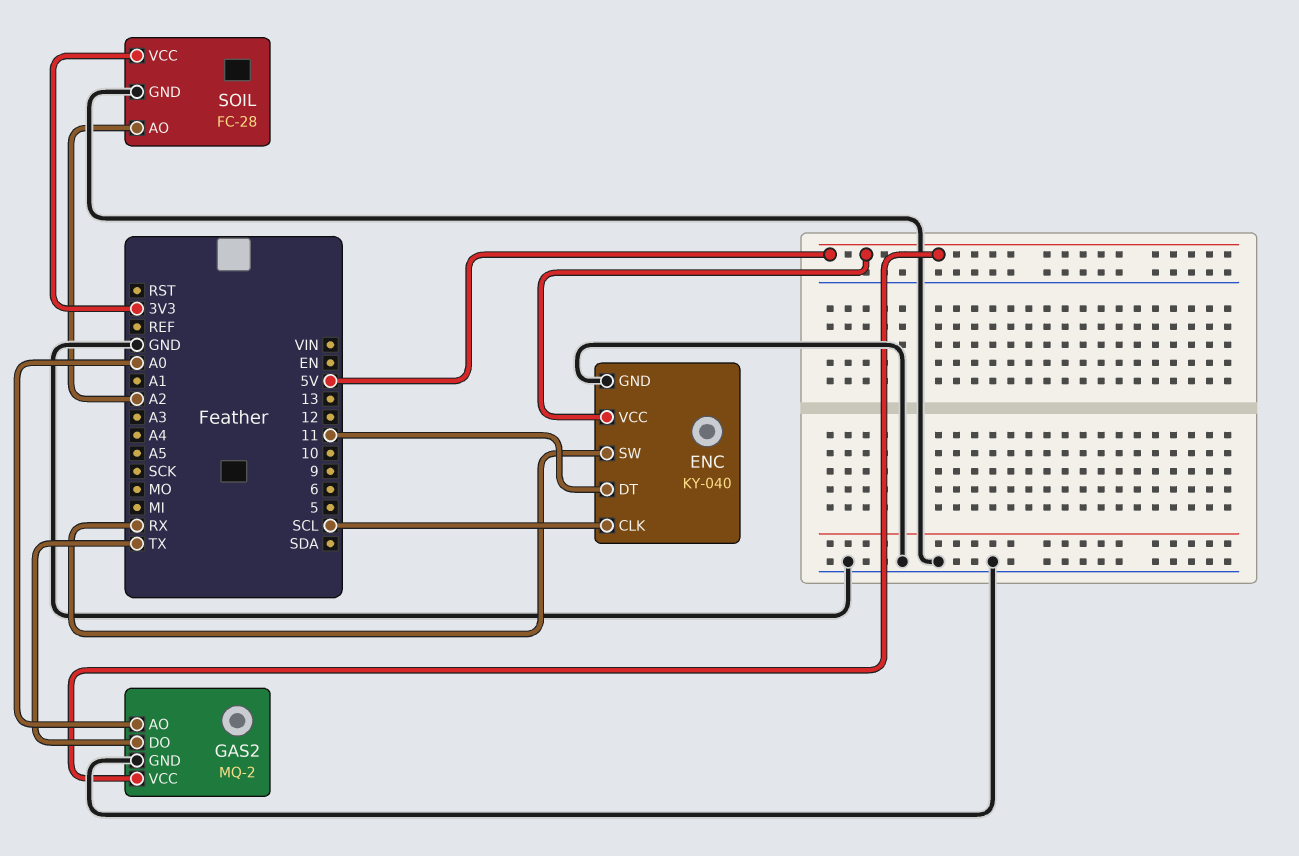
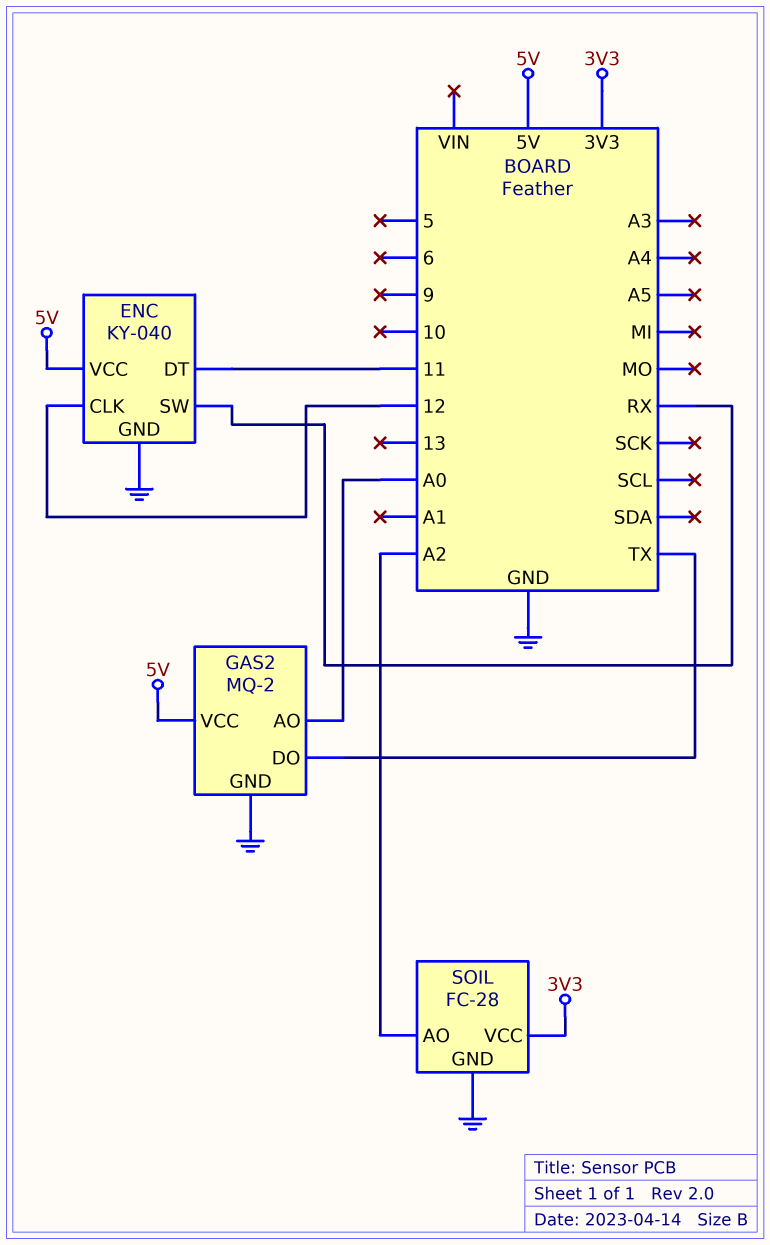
ENC pin CLK: SCL -> 12

